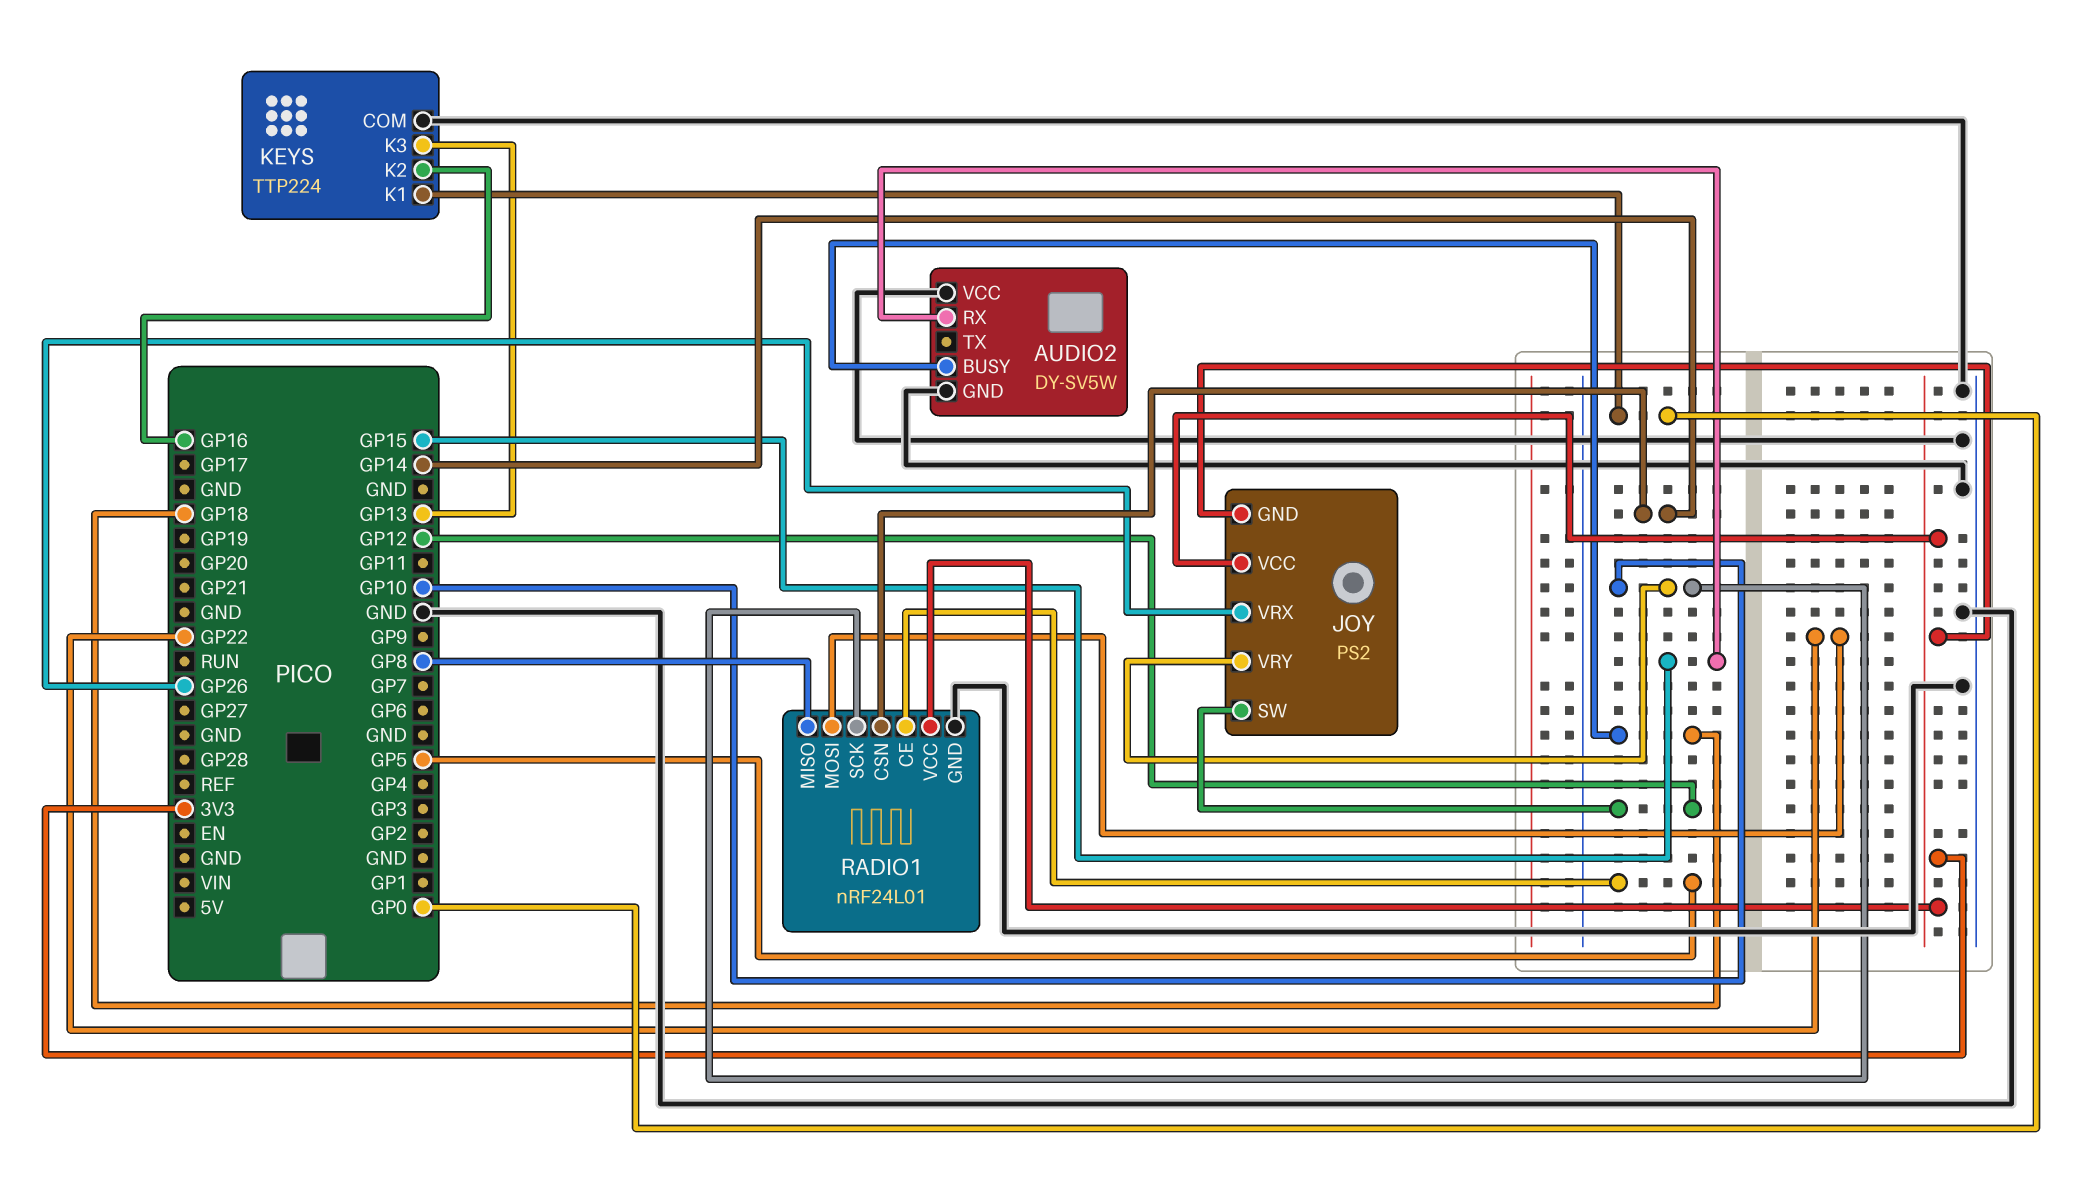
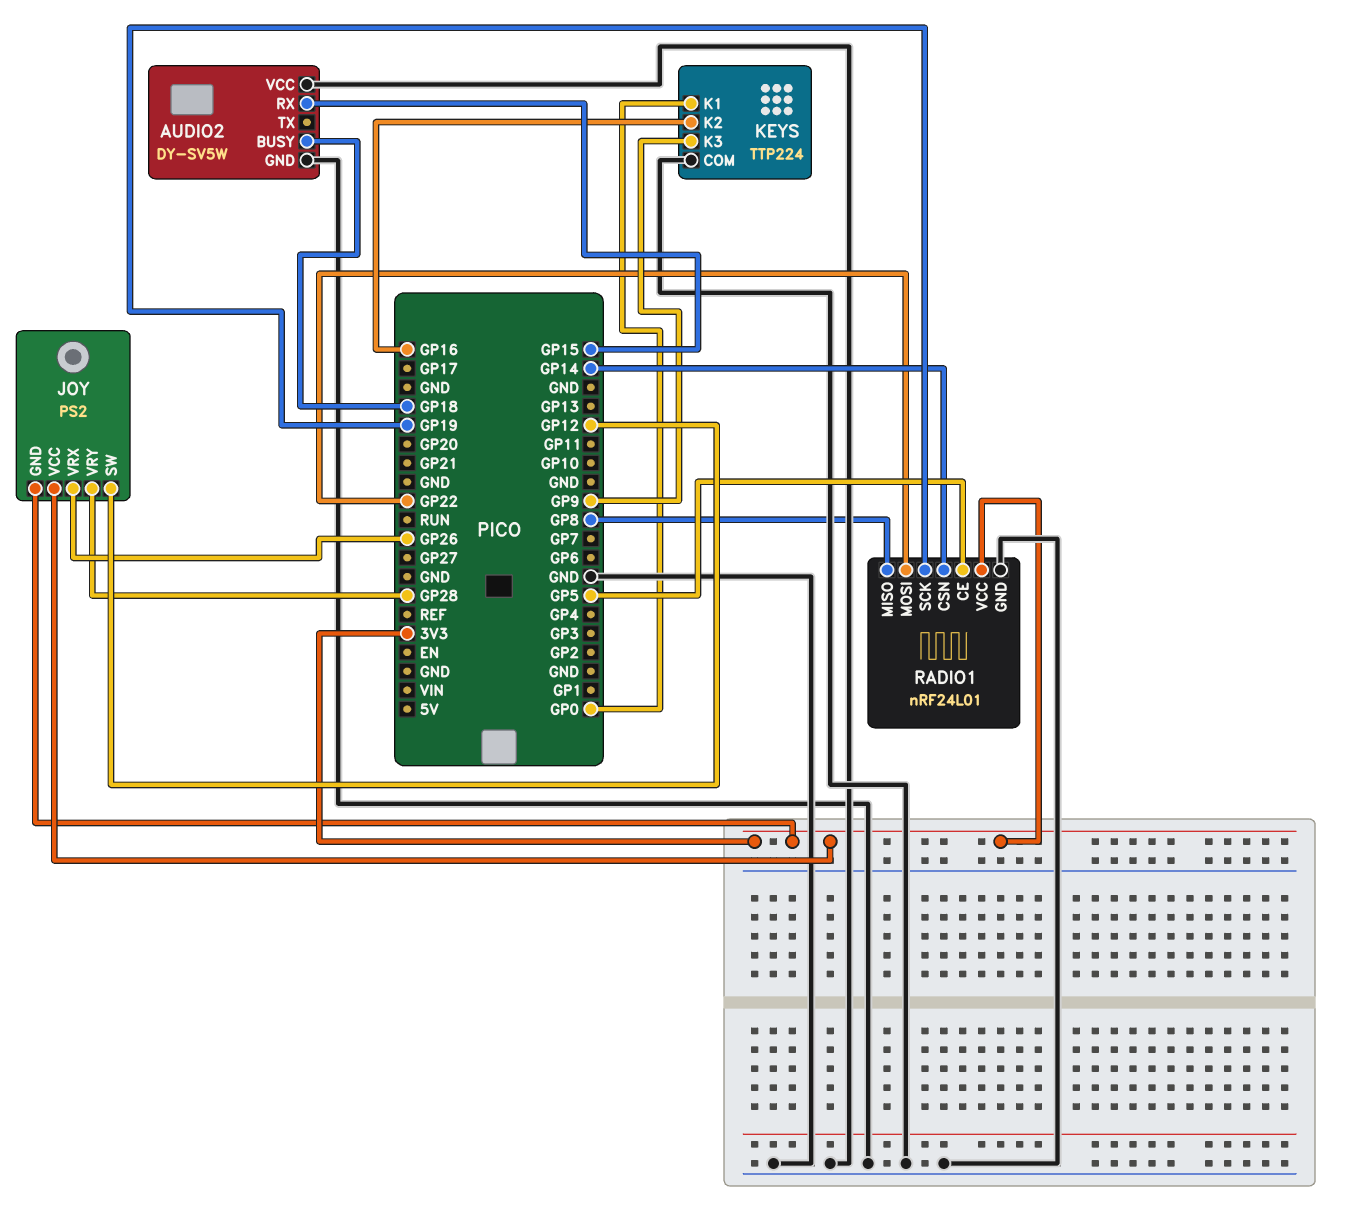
JOY pin VRY: GP10 -> GP28
KEYS pin K3: GP13 -> GP9
RADIO1 pin SCK: GP10 -> GP19

